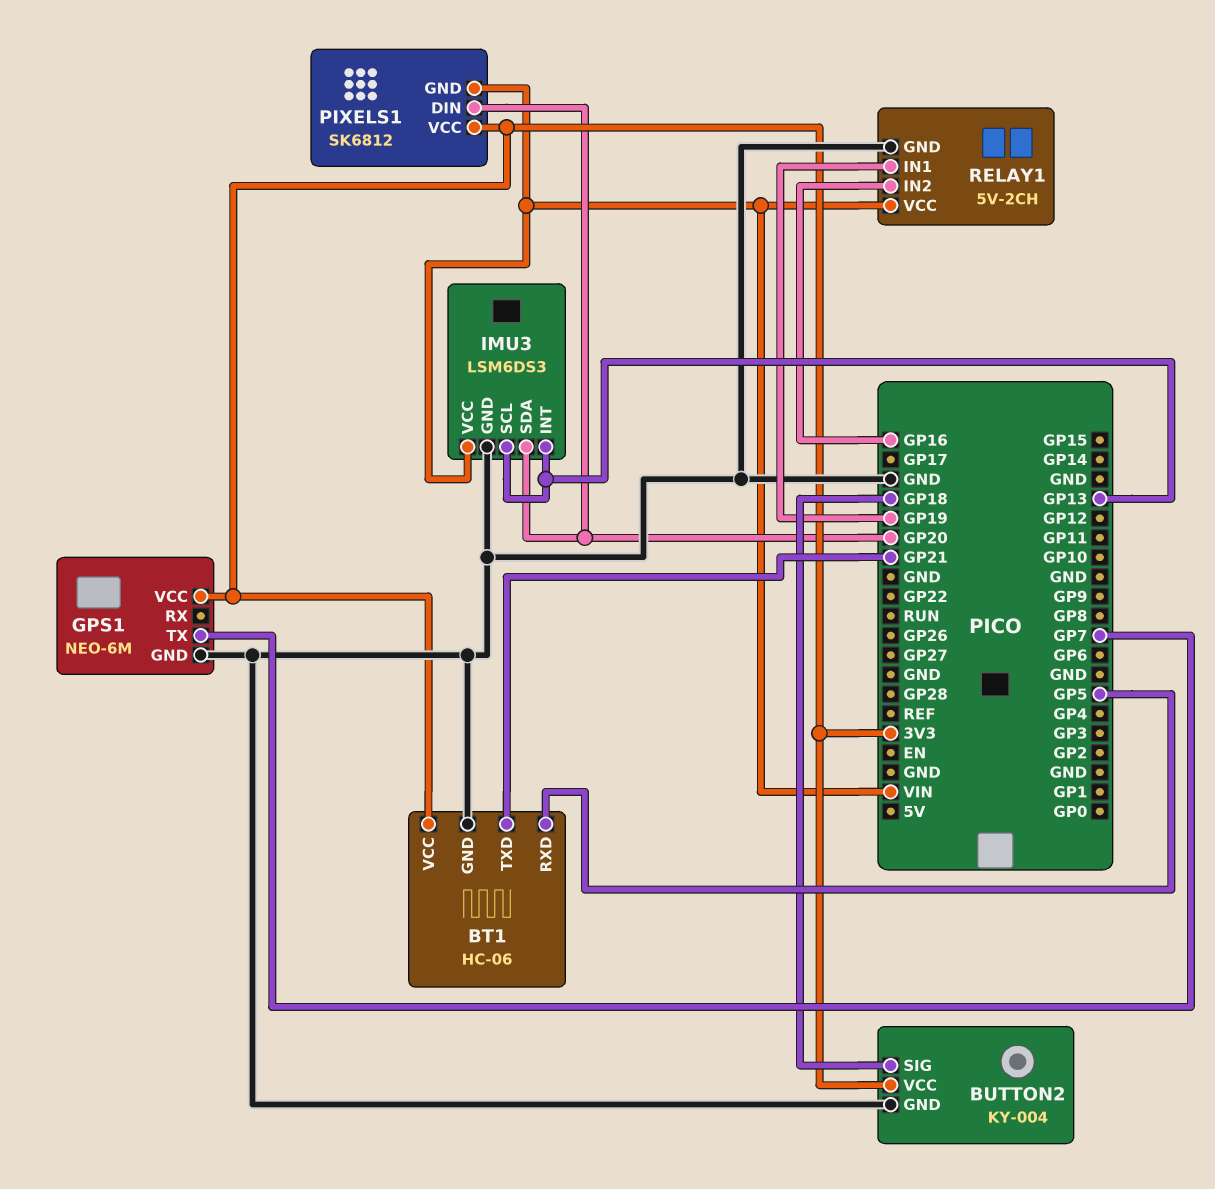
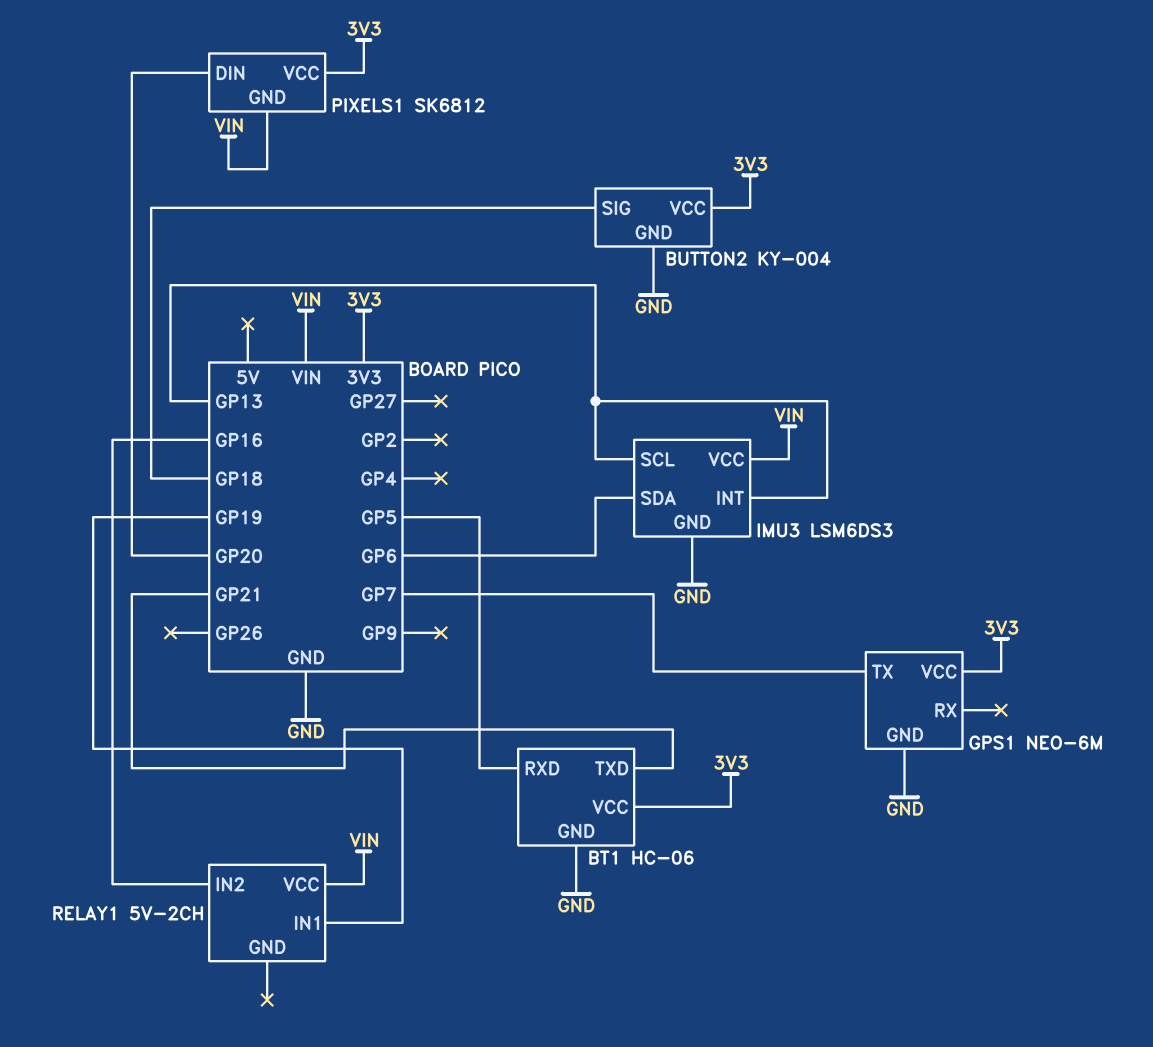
IMU3 pin SDA: GP20 -> GP6
RELAY1 pin GND: GND -> none

